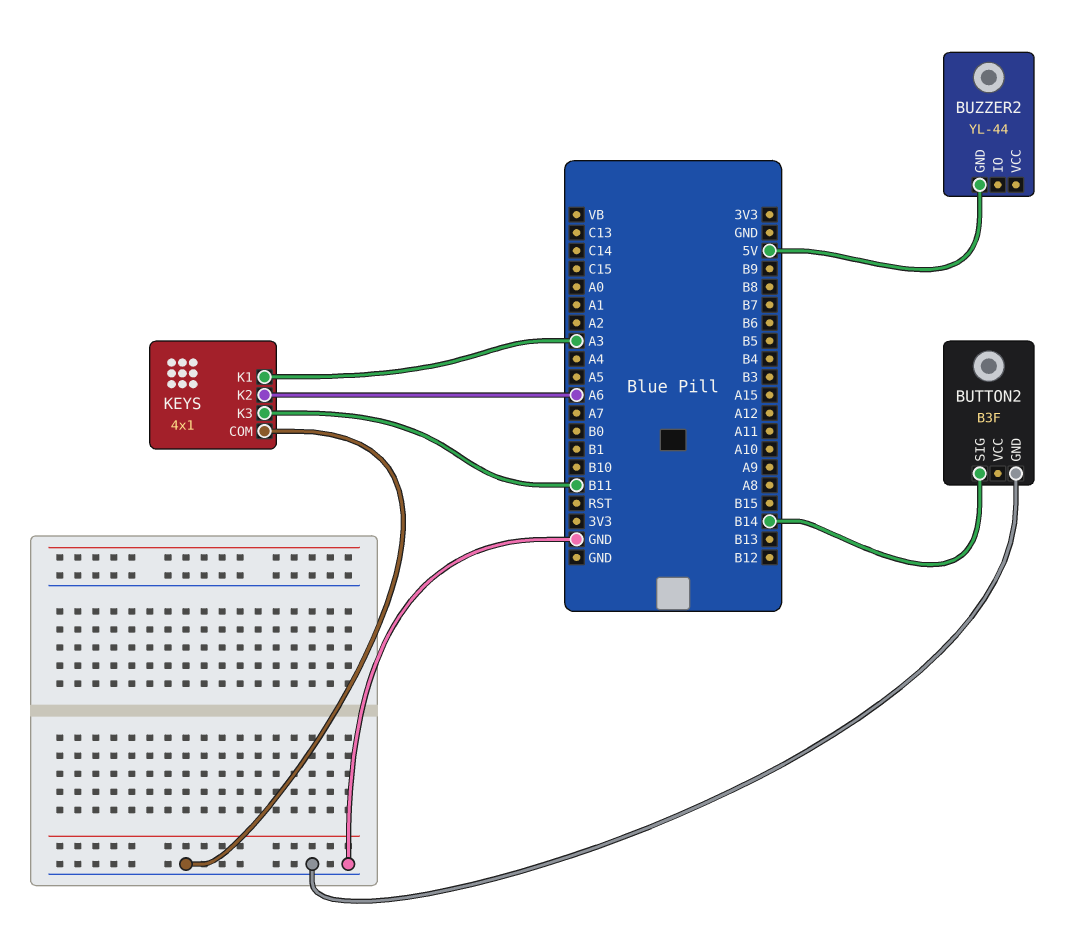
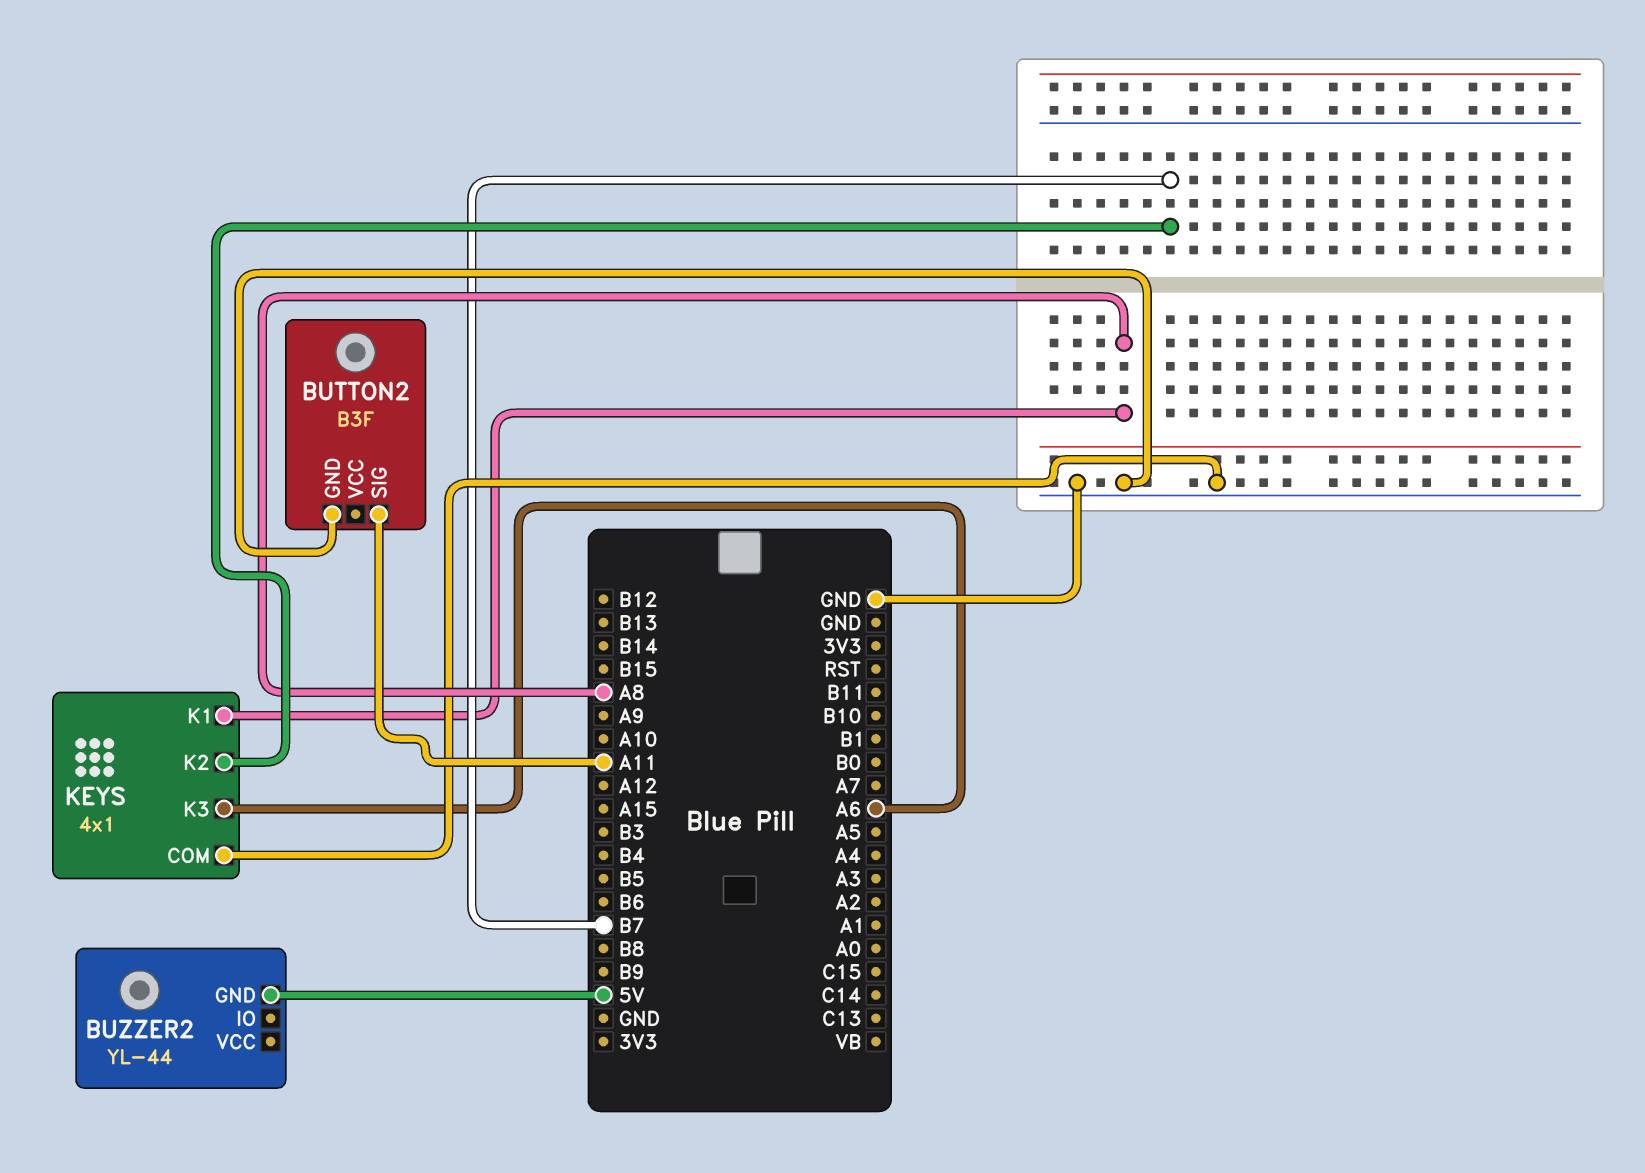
BUTTON2 pin SIG: B14 -> A11
KEYS pin K1: A3 -> A8
KEYS pin K2: A6 -> B7
KEYS pin K3: B11 -> A6

